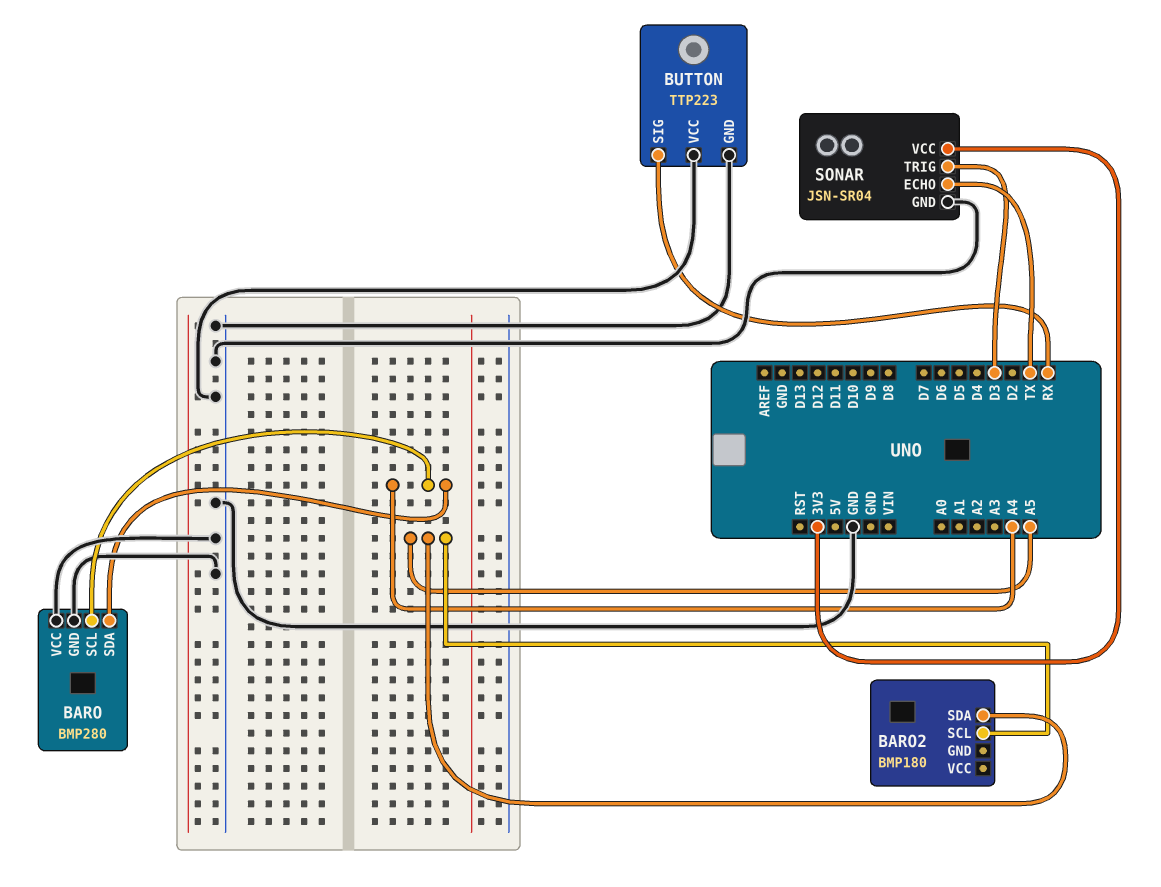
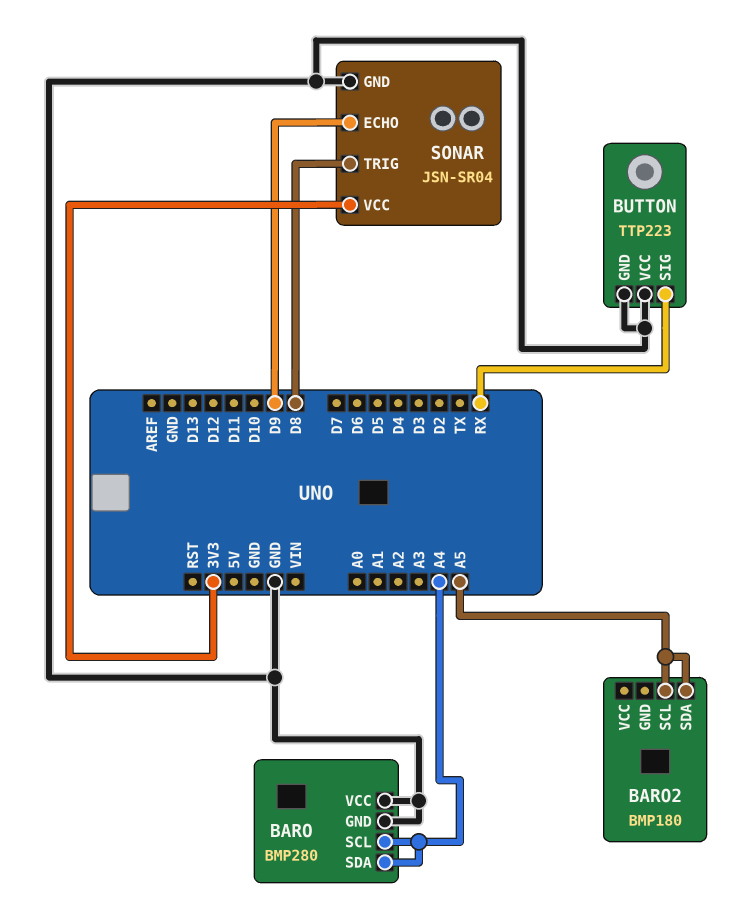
SONAR pin ECHO: TX -> D9
SONAR pin TRIG: D3 -> D8

